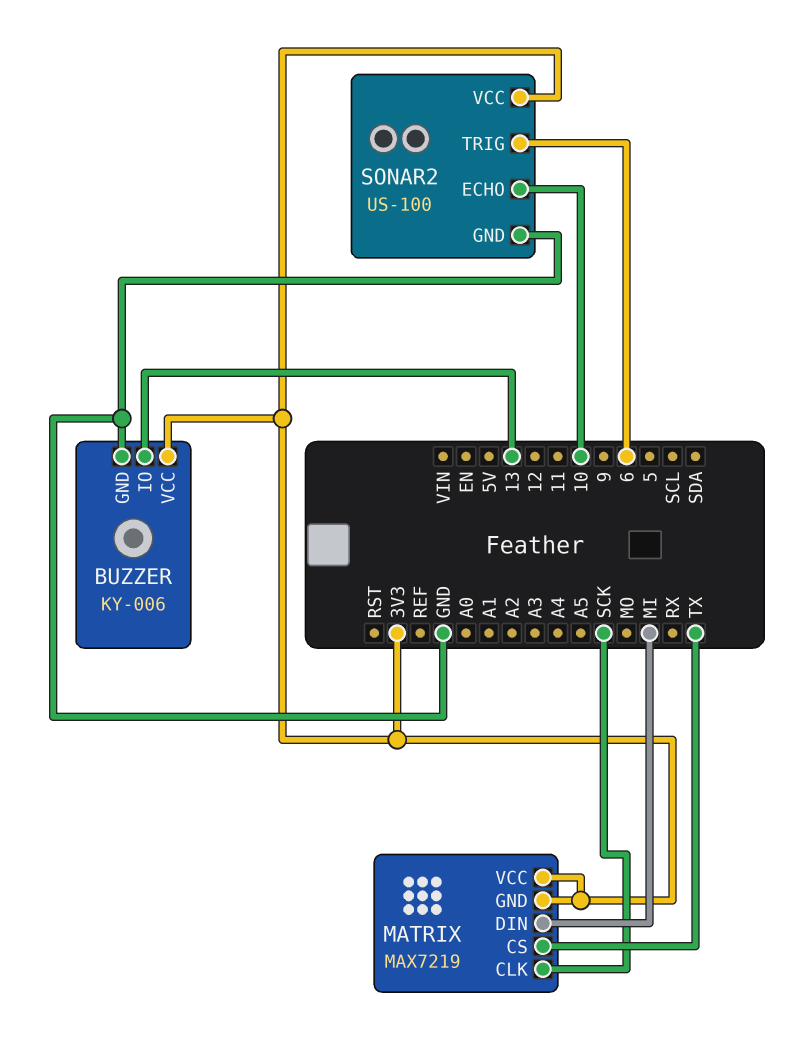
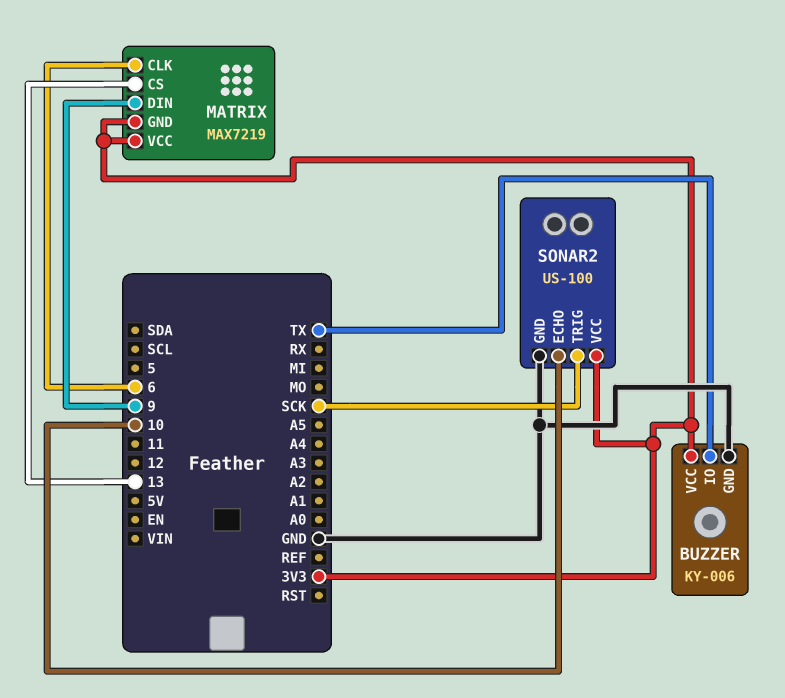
BUZZER pin IO: 13 -> TX
MATRIX pin CLK: SCK -> 6
MATRIX pin CS: TX -> 13
MATRIX pin DIN: MI -> 9
SONAR2 pin TRIG: 6 -> SCK

